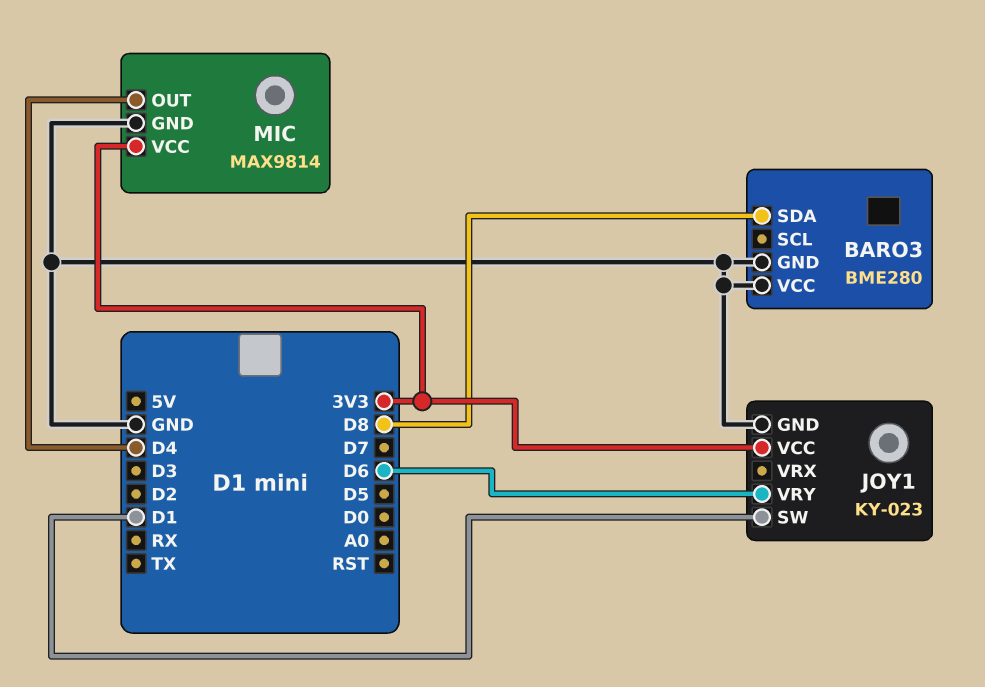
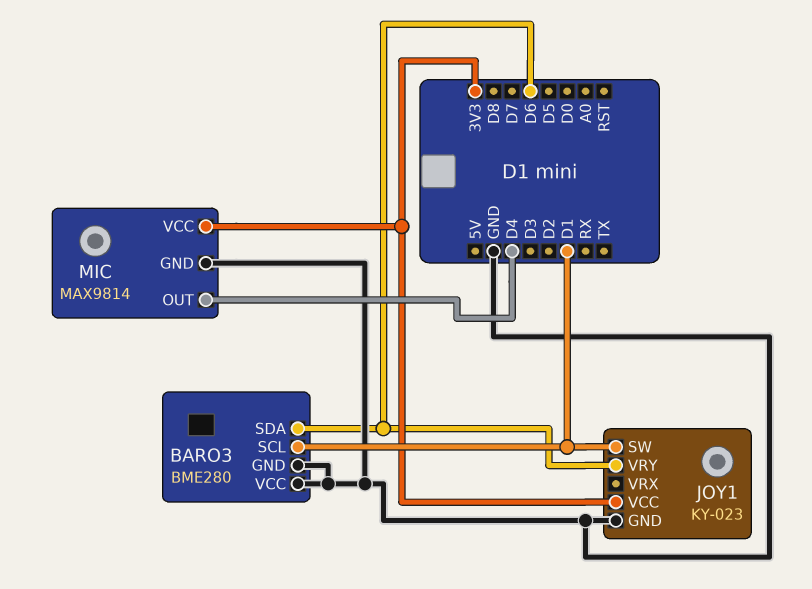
BARO3 pin SCL: none -> D1
BARO3 pin SDA: D8 -> D6

